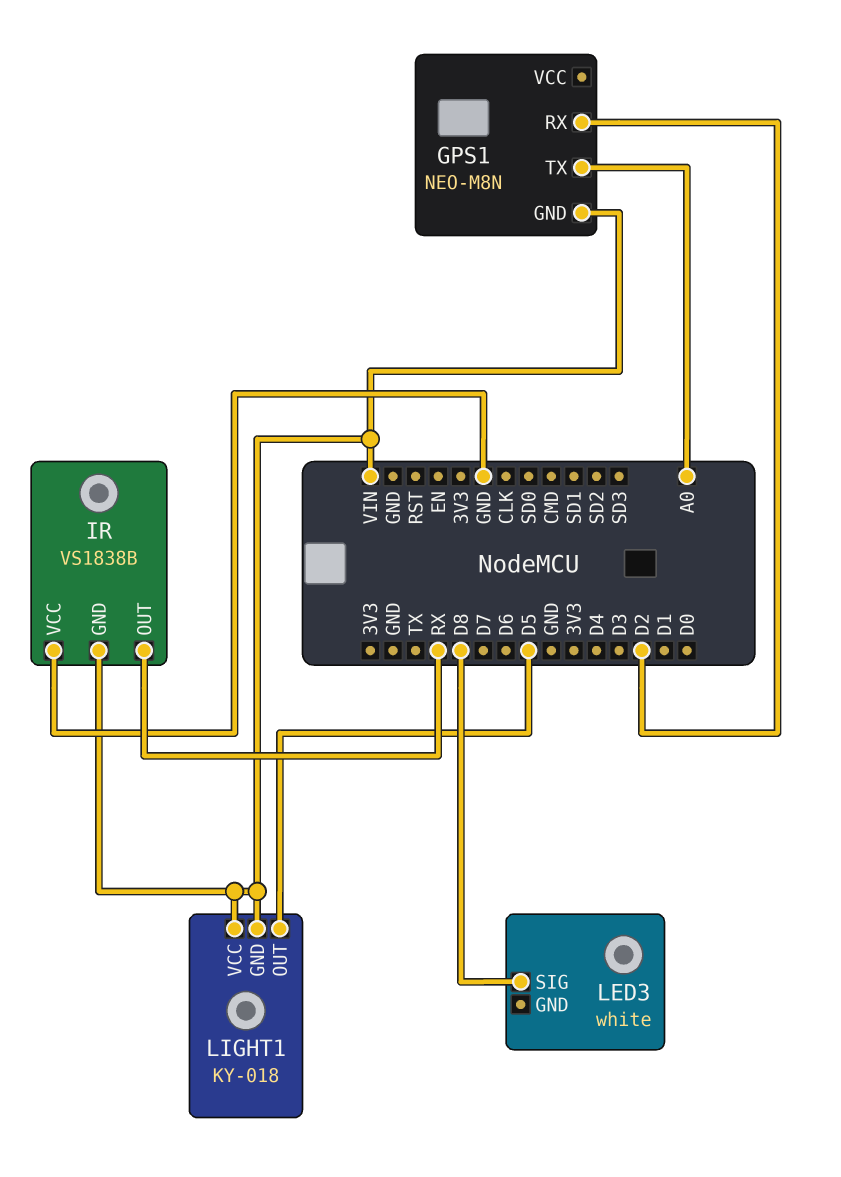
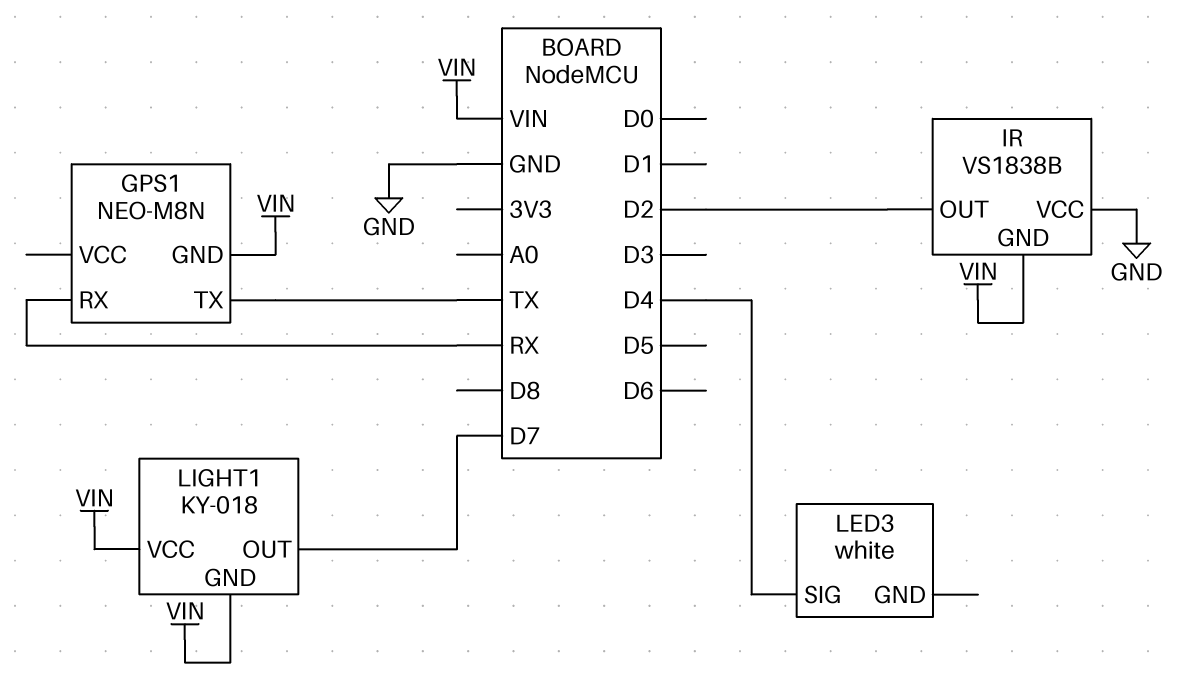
GPS1 pin RX: D2 -> RX
GPS1 pin TX: A0 -> TX
IR pin OUT: RX -> D2
LED3 pin SIG: D8 -> D4
LIGHT1 pin OUT: D5 -> D7

